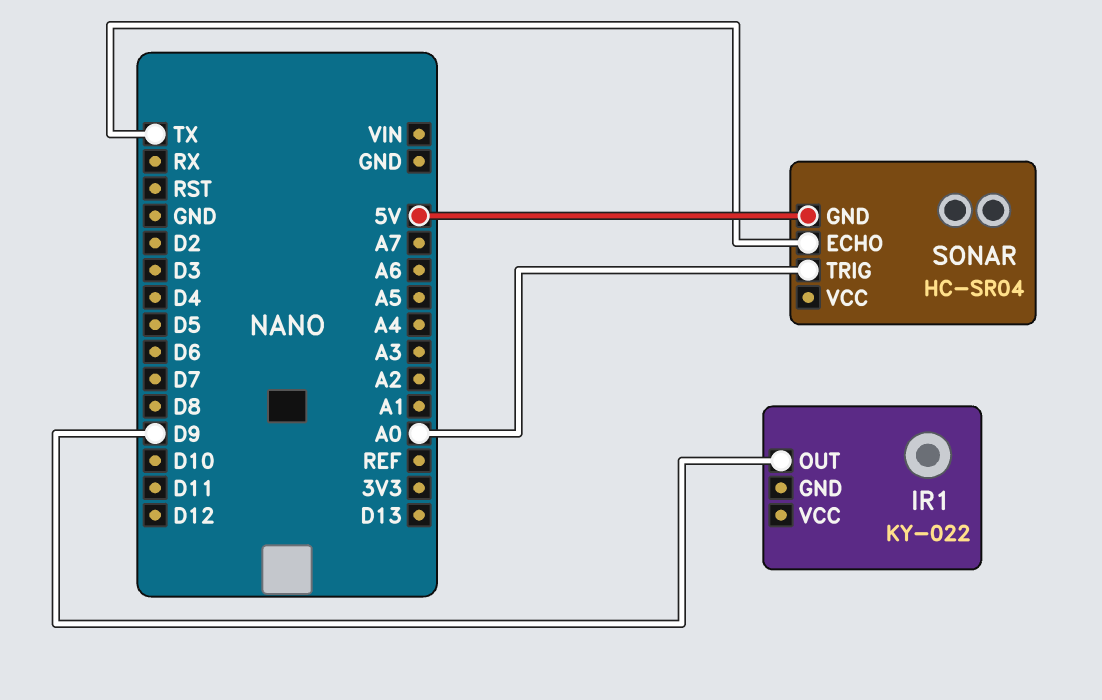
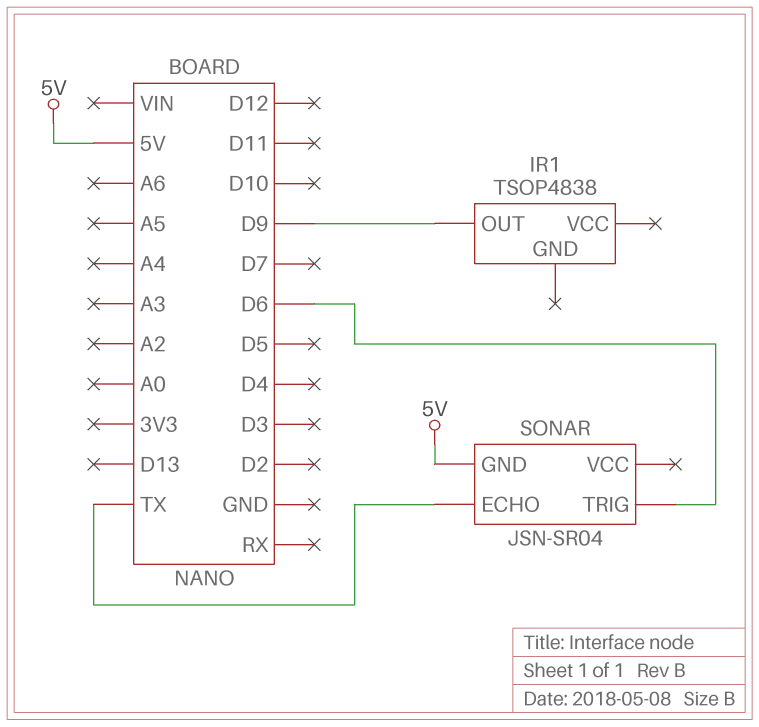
IR1: KY-022 -> TSOP4838
SONAR: HC-SR04 -> JSN-SR04
SONAR pin TRIG: A0 -> D6

